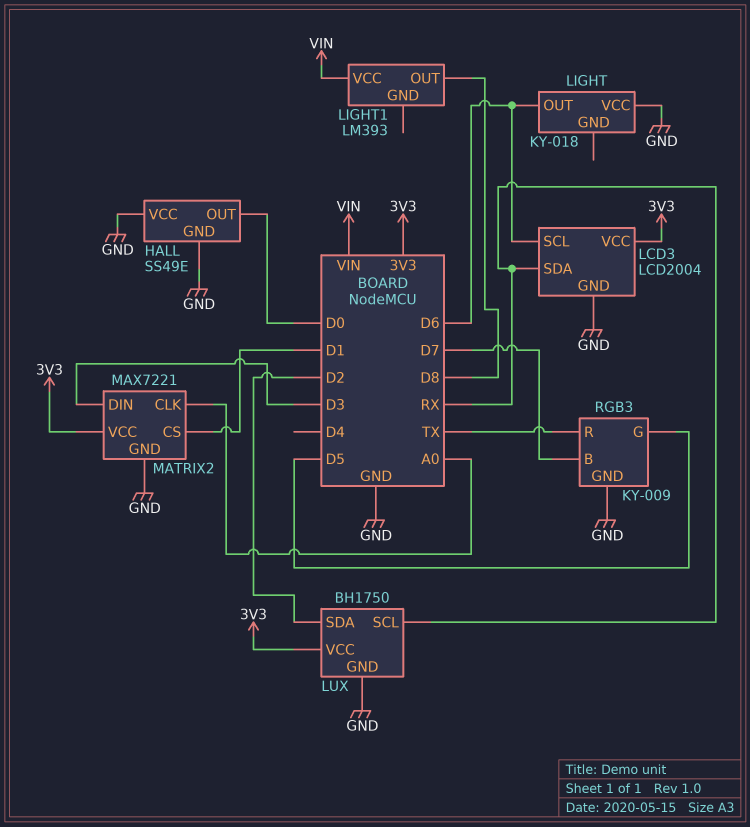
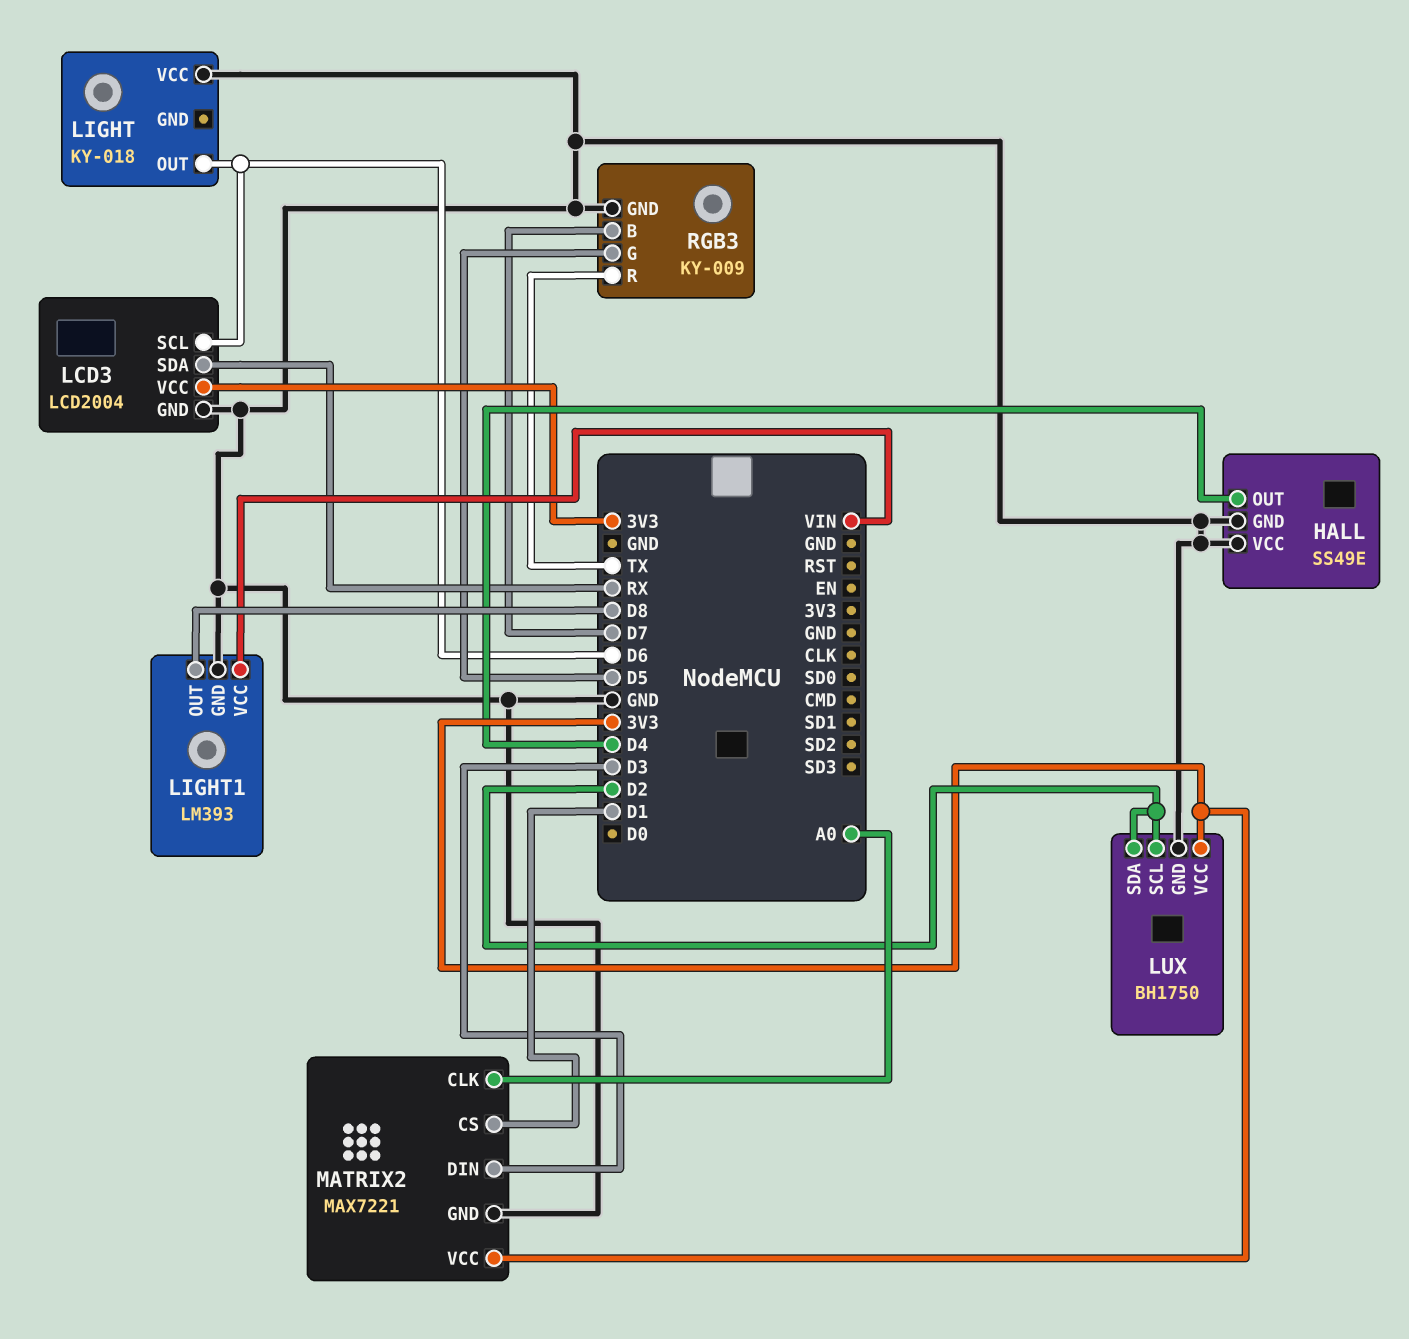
HALL pin OUT: D0 -> D4
LIGHT1 pin GND: none -> GND
LUX pin SCL: RX -> D2

